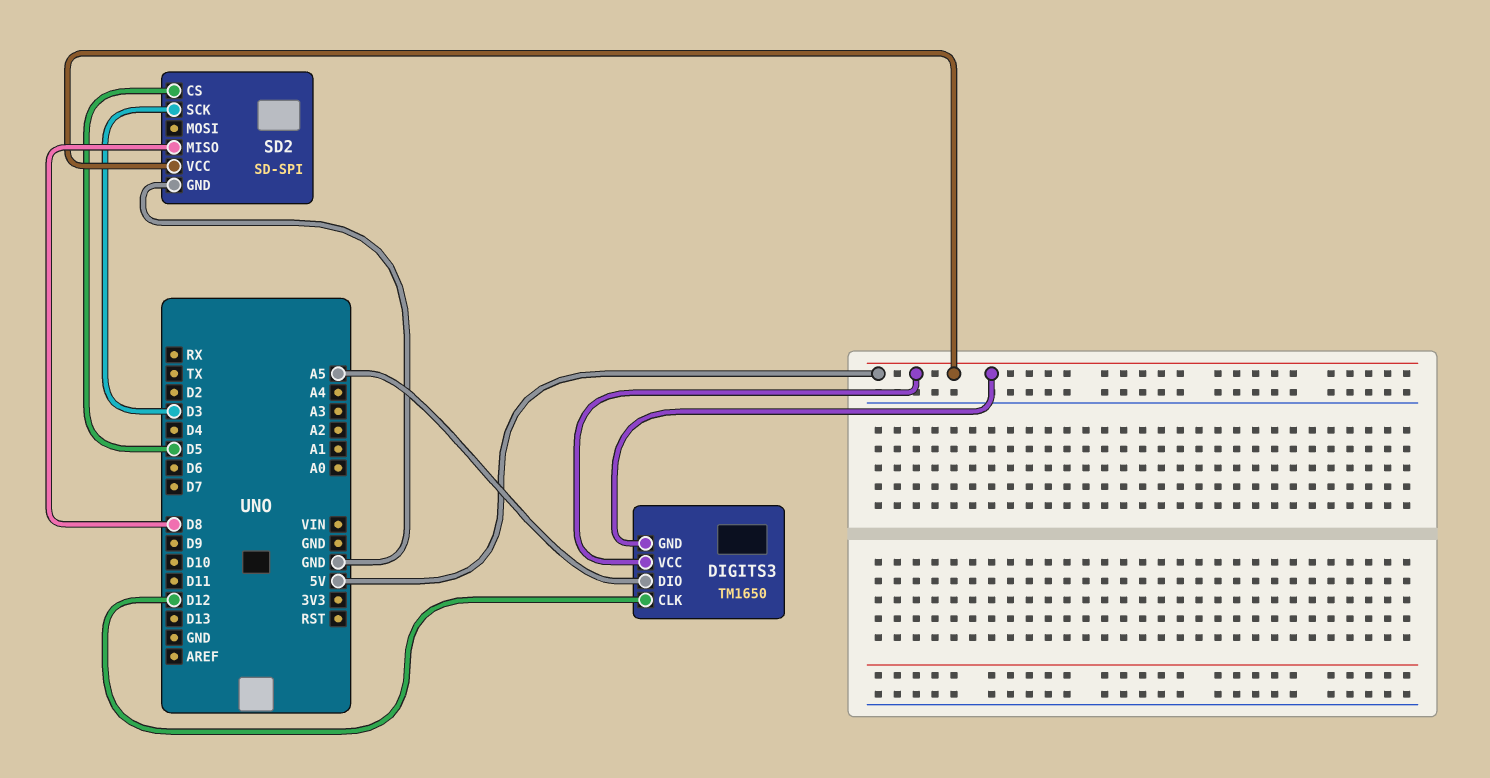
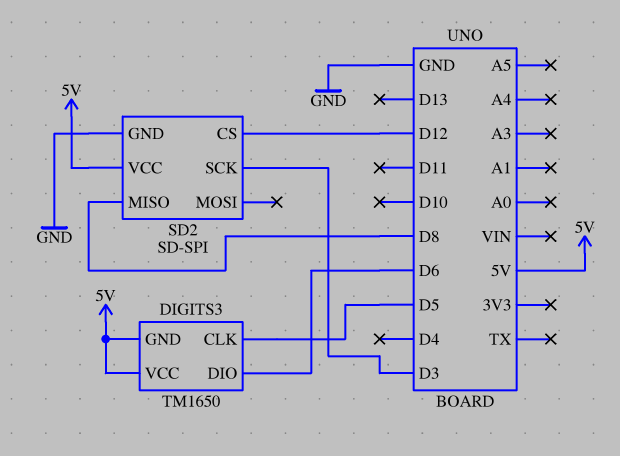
DIGITS3 pin CLK: D12 -> D5
DIGITS3 pin DIO: A5 -> D6
SD2 pin CS: D5 -> D12

